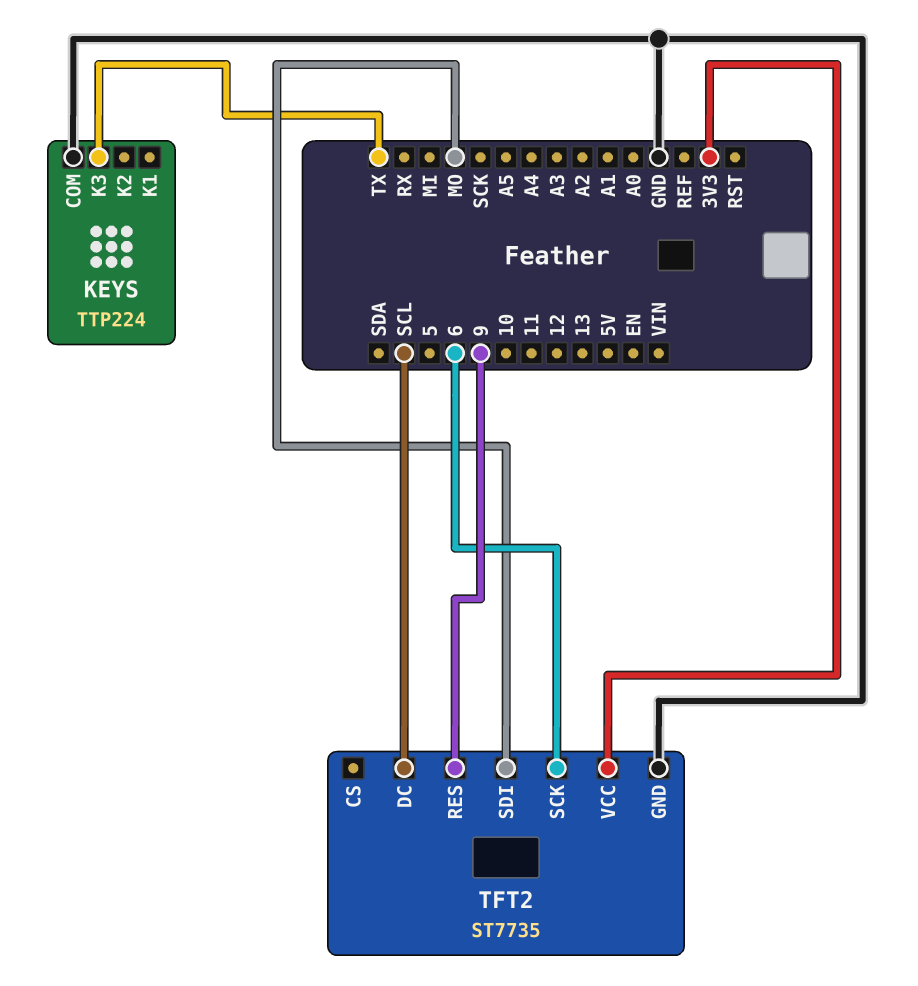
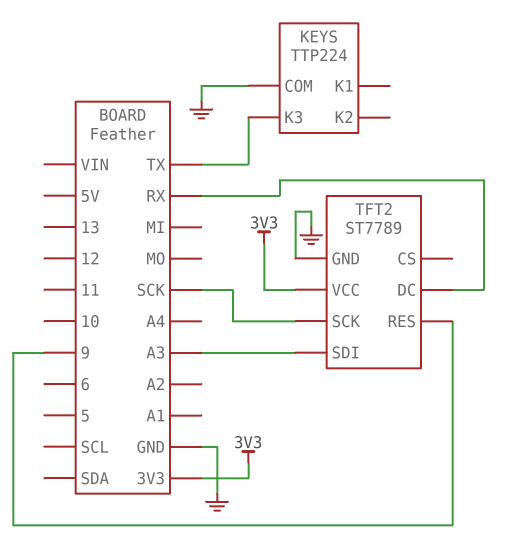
TFT2: ST7735 -> ST7789
TFT2 pin DC: SCL -> RX
TFT2 pin SCK: 6 -> SCK
TFT2 pin SDI: MO -> A3

